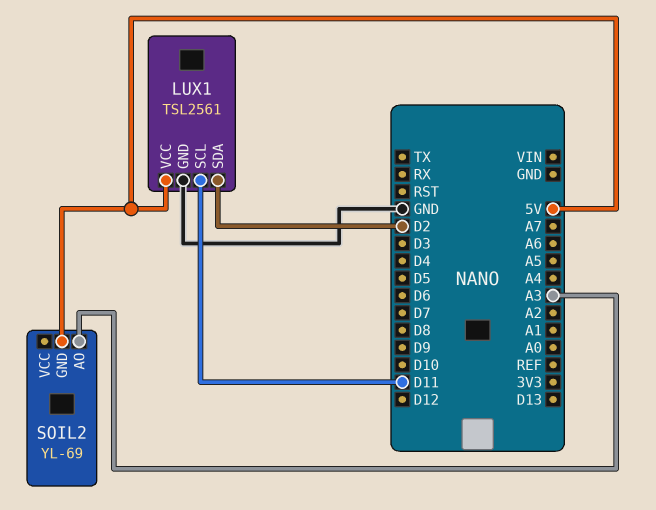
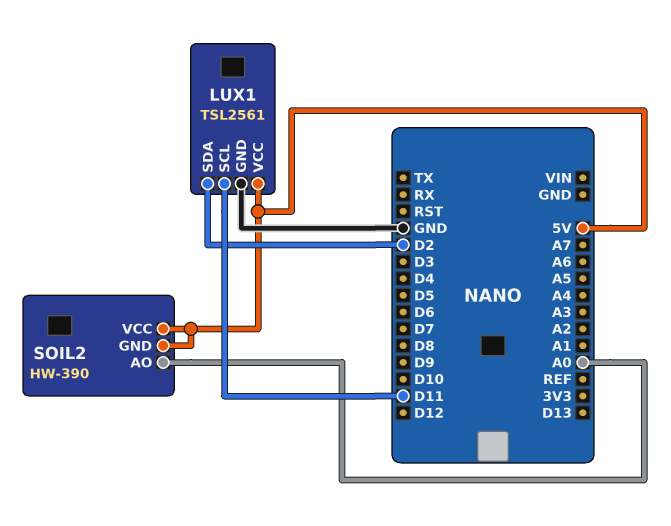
SOIL2: YL-69 -> HW-390
SOIL2 pin AO: A3 -> A0
SOIL2 pin VCC: none -> 5V

